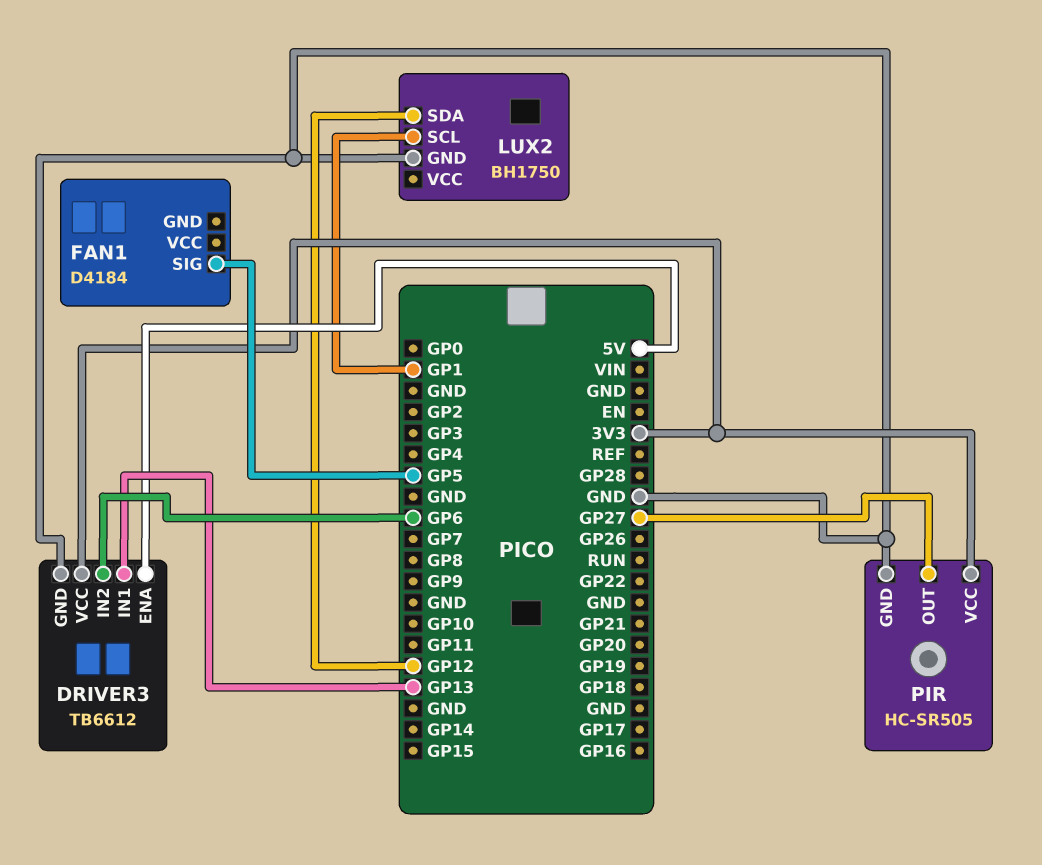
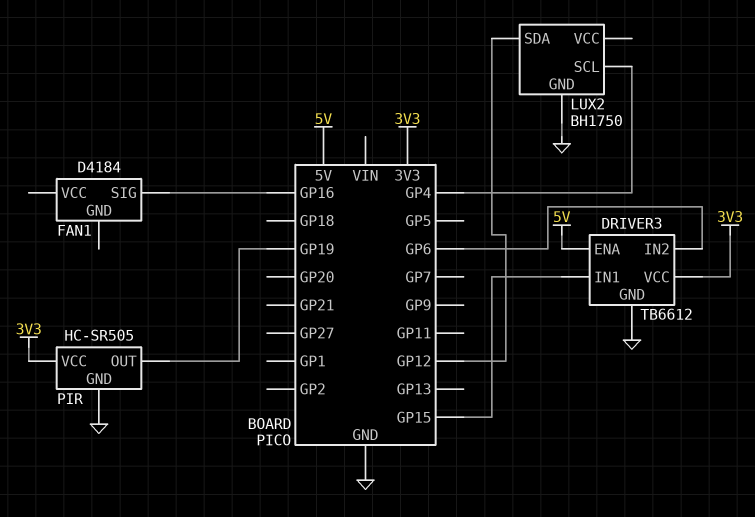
DRIVER3 pin IN1: GP13 -> GP15
FAN1 pin SIG: GP5 -> GP16
LUX2 pin SCL: GP1 -> GP4
PIR pin OUT: GP27 -> GP19

